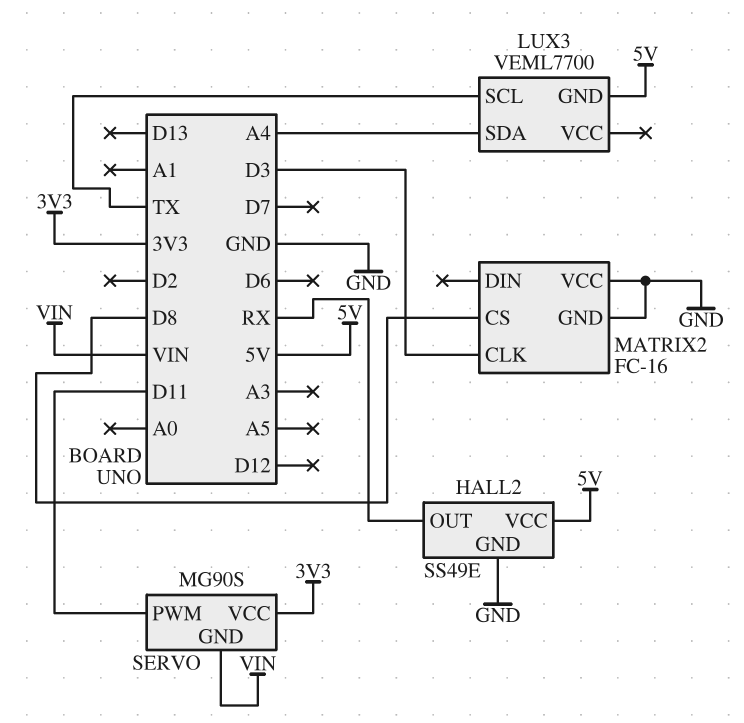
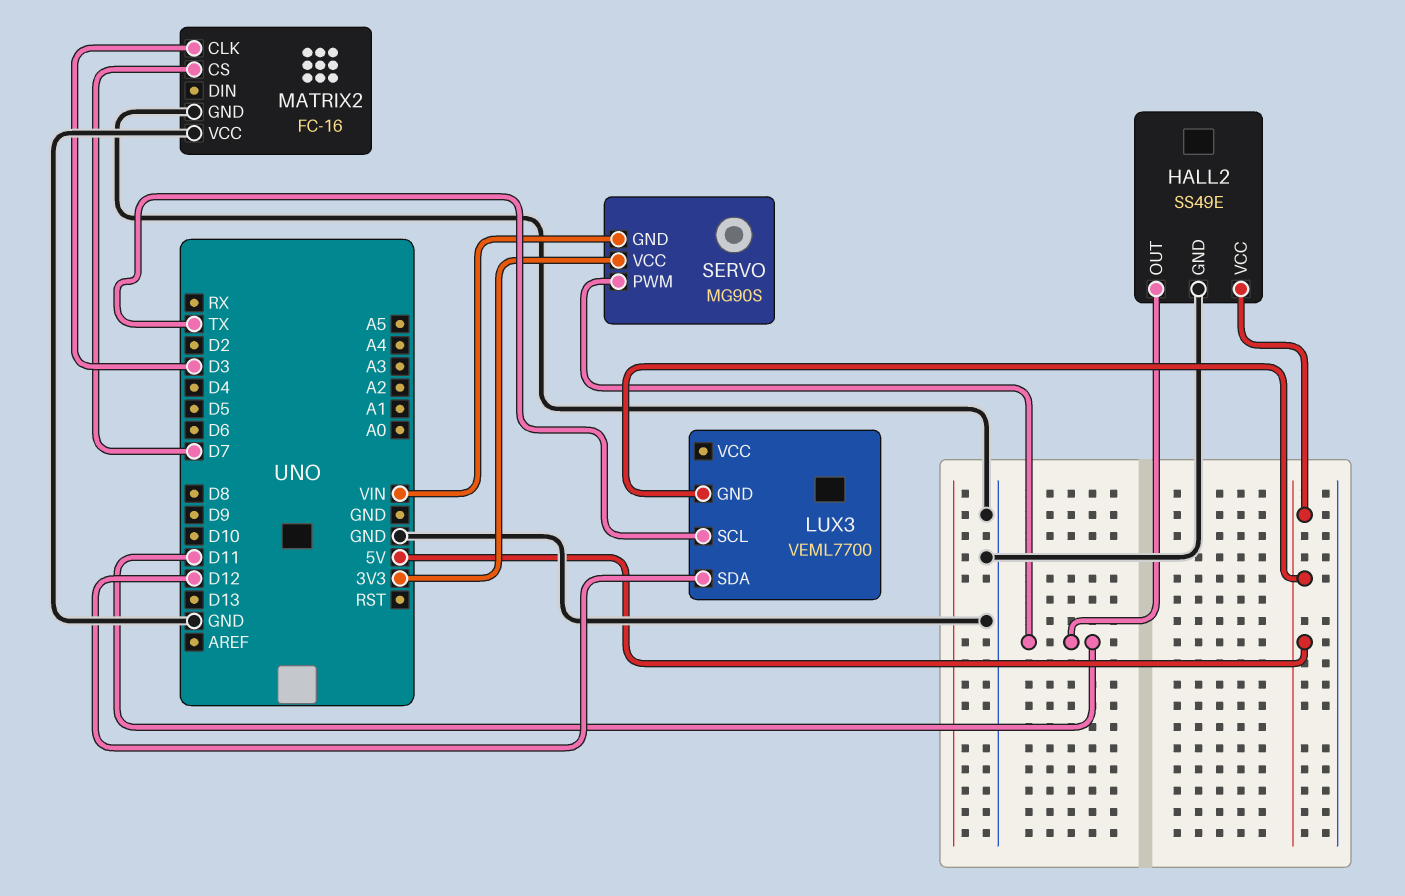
HALL2 pin OUT: RX -> D11
LUX3 pin SDA: A4 -> D12
MATRIX2 pin CS: D8 -> D7

